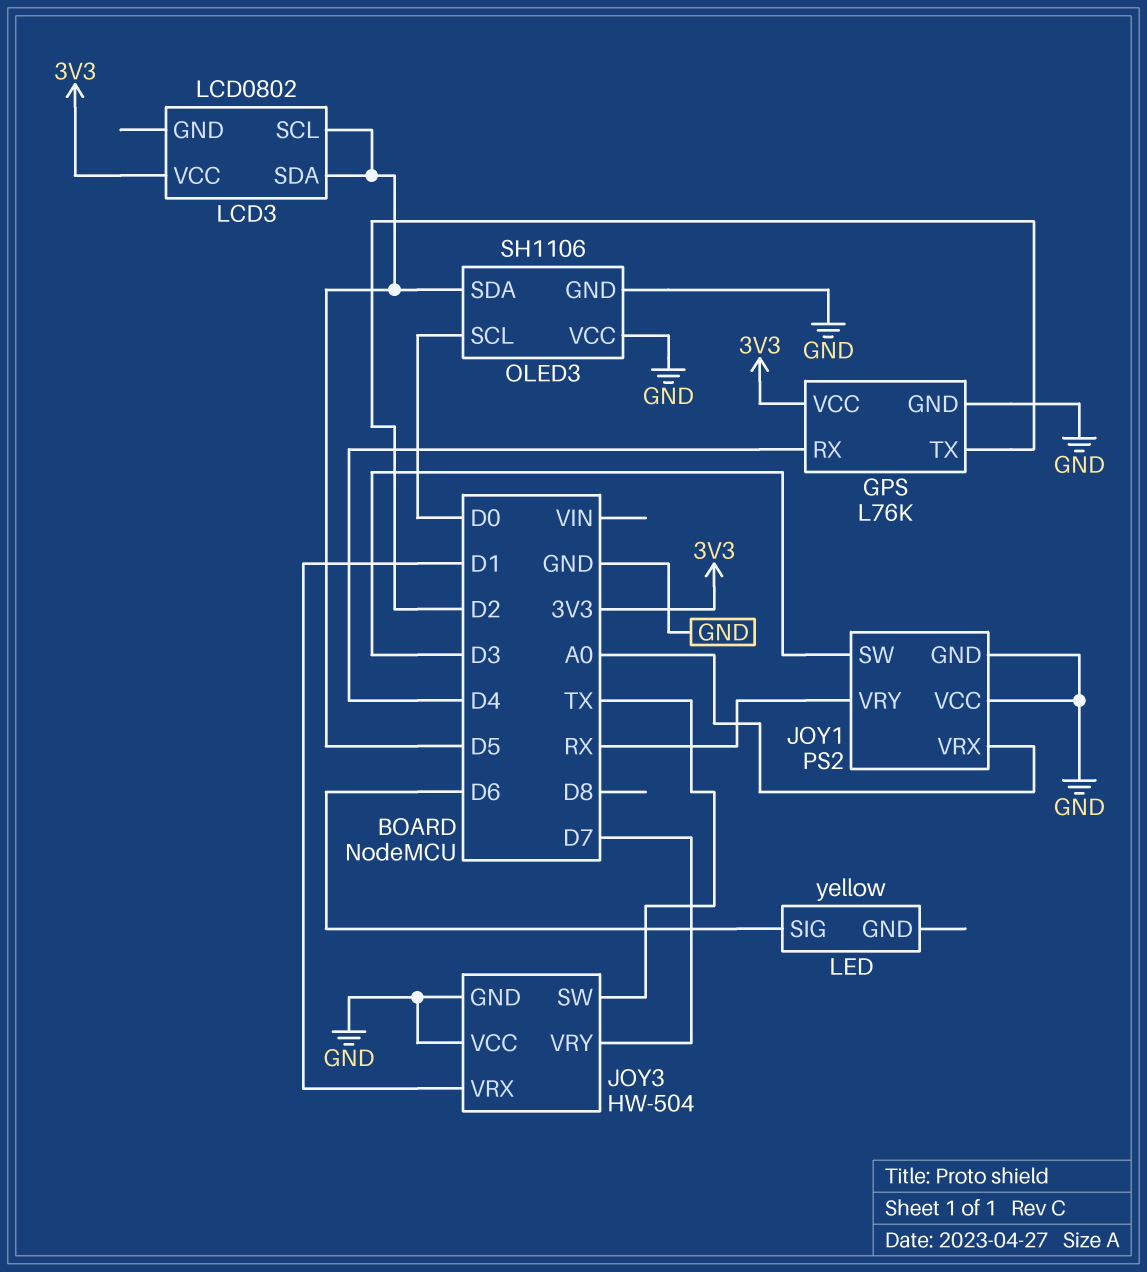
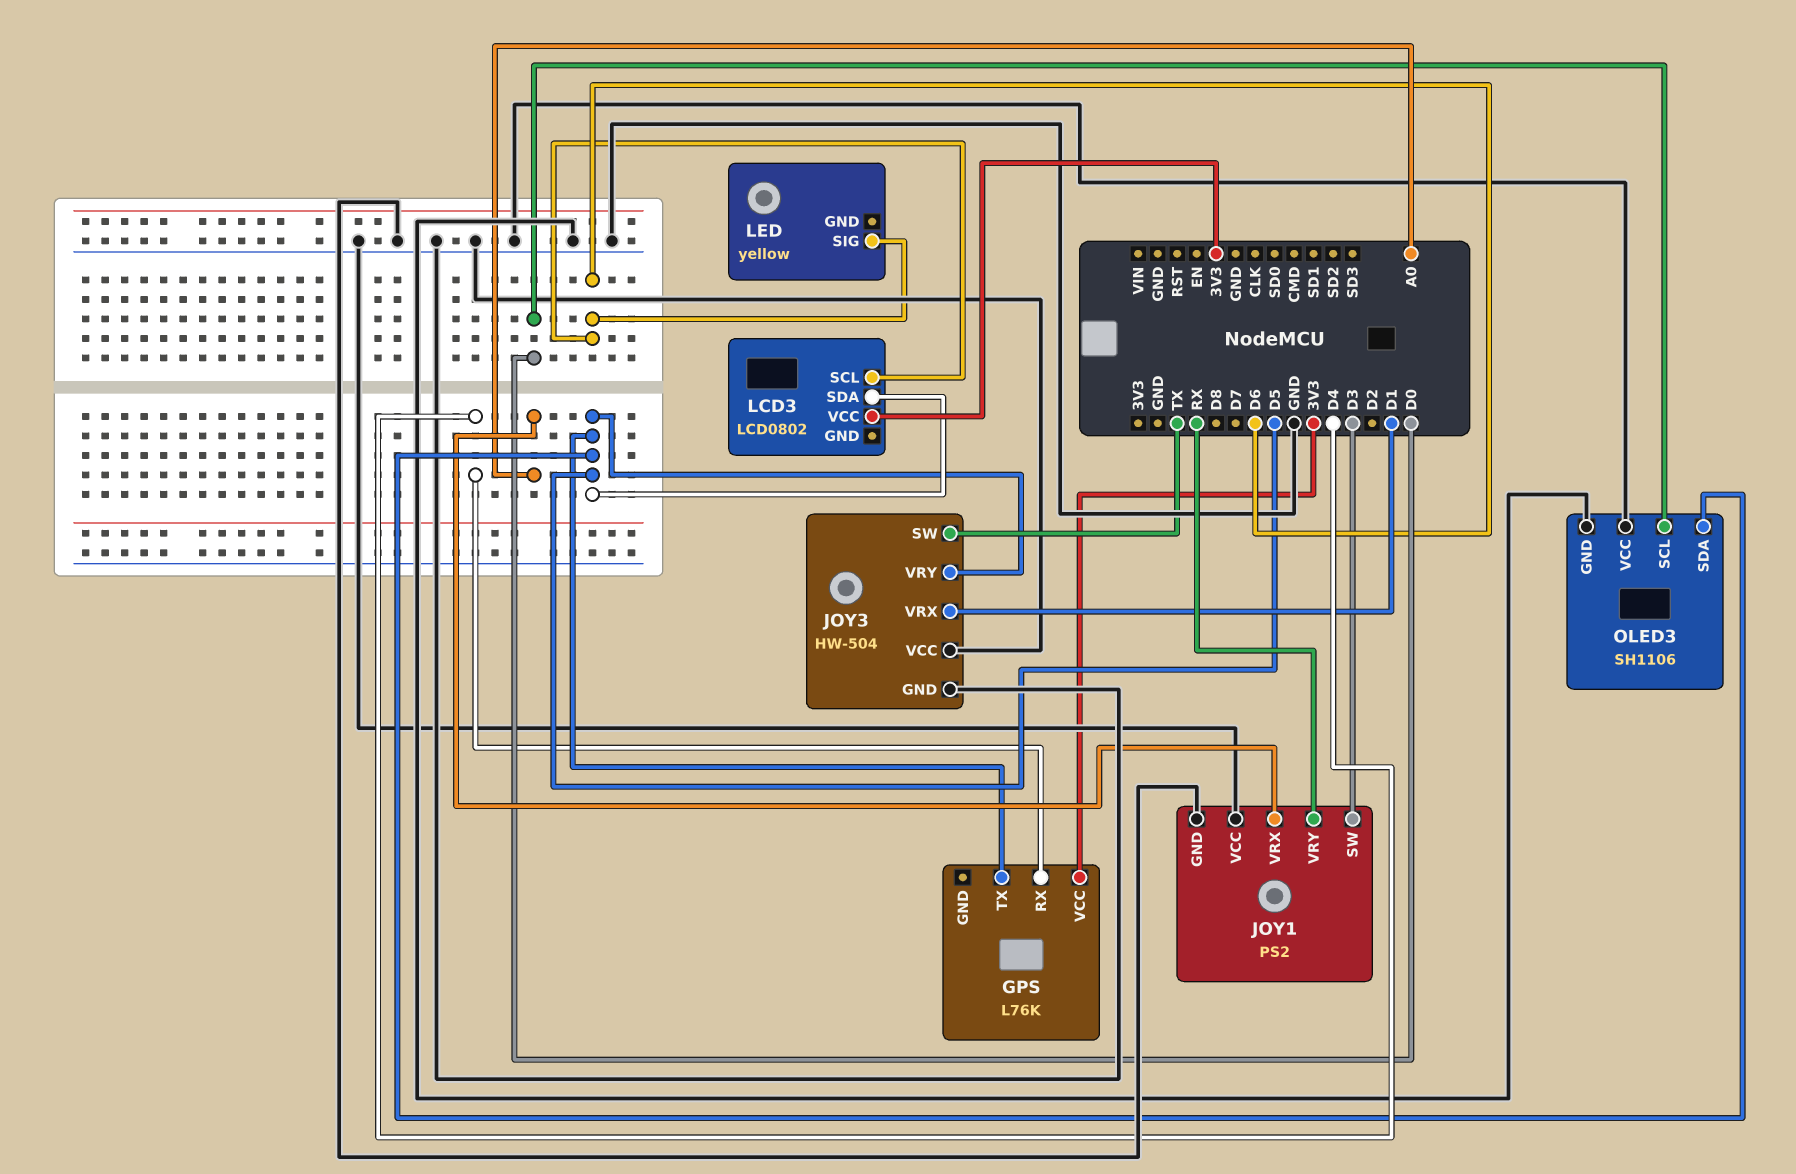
GPS pin GND: GND -> none
GPS pin TX: D2 -> D5
JOY3 pin VRY: D7 -> D5
LCD3 pin SCL: D5 -> D6

